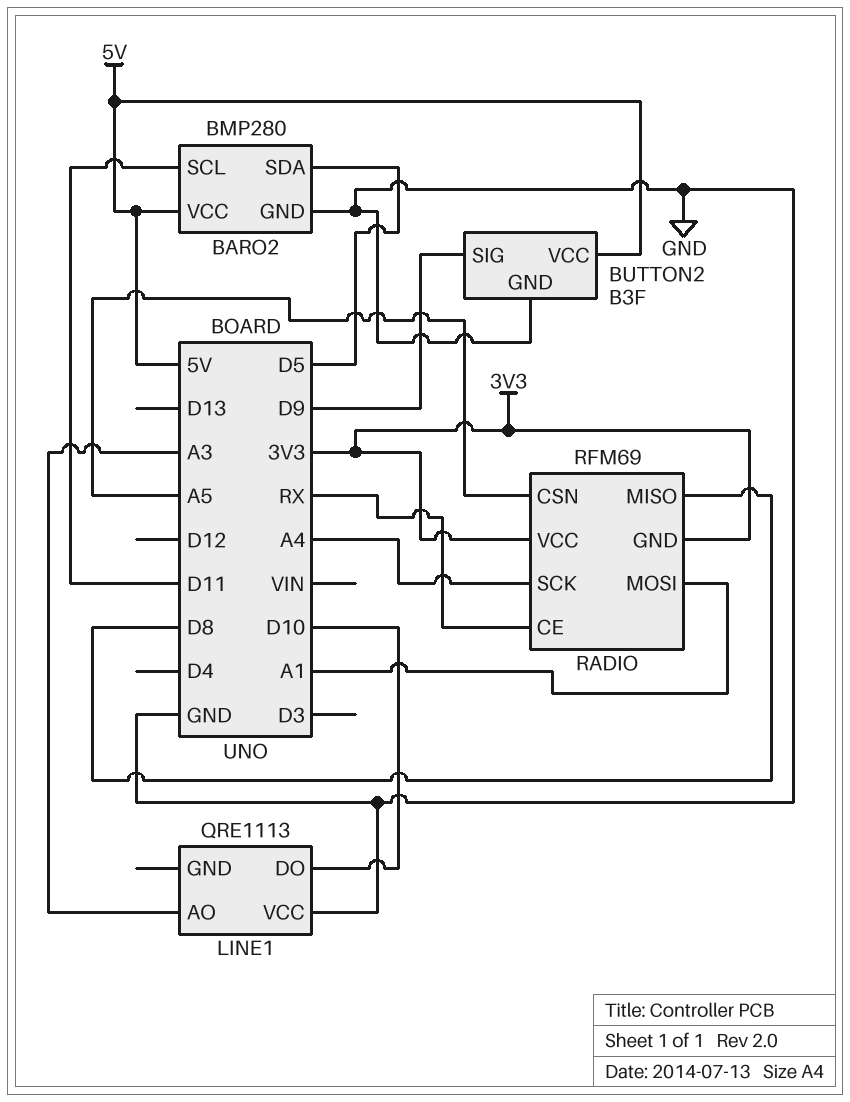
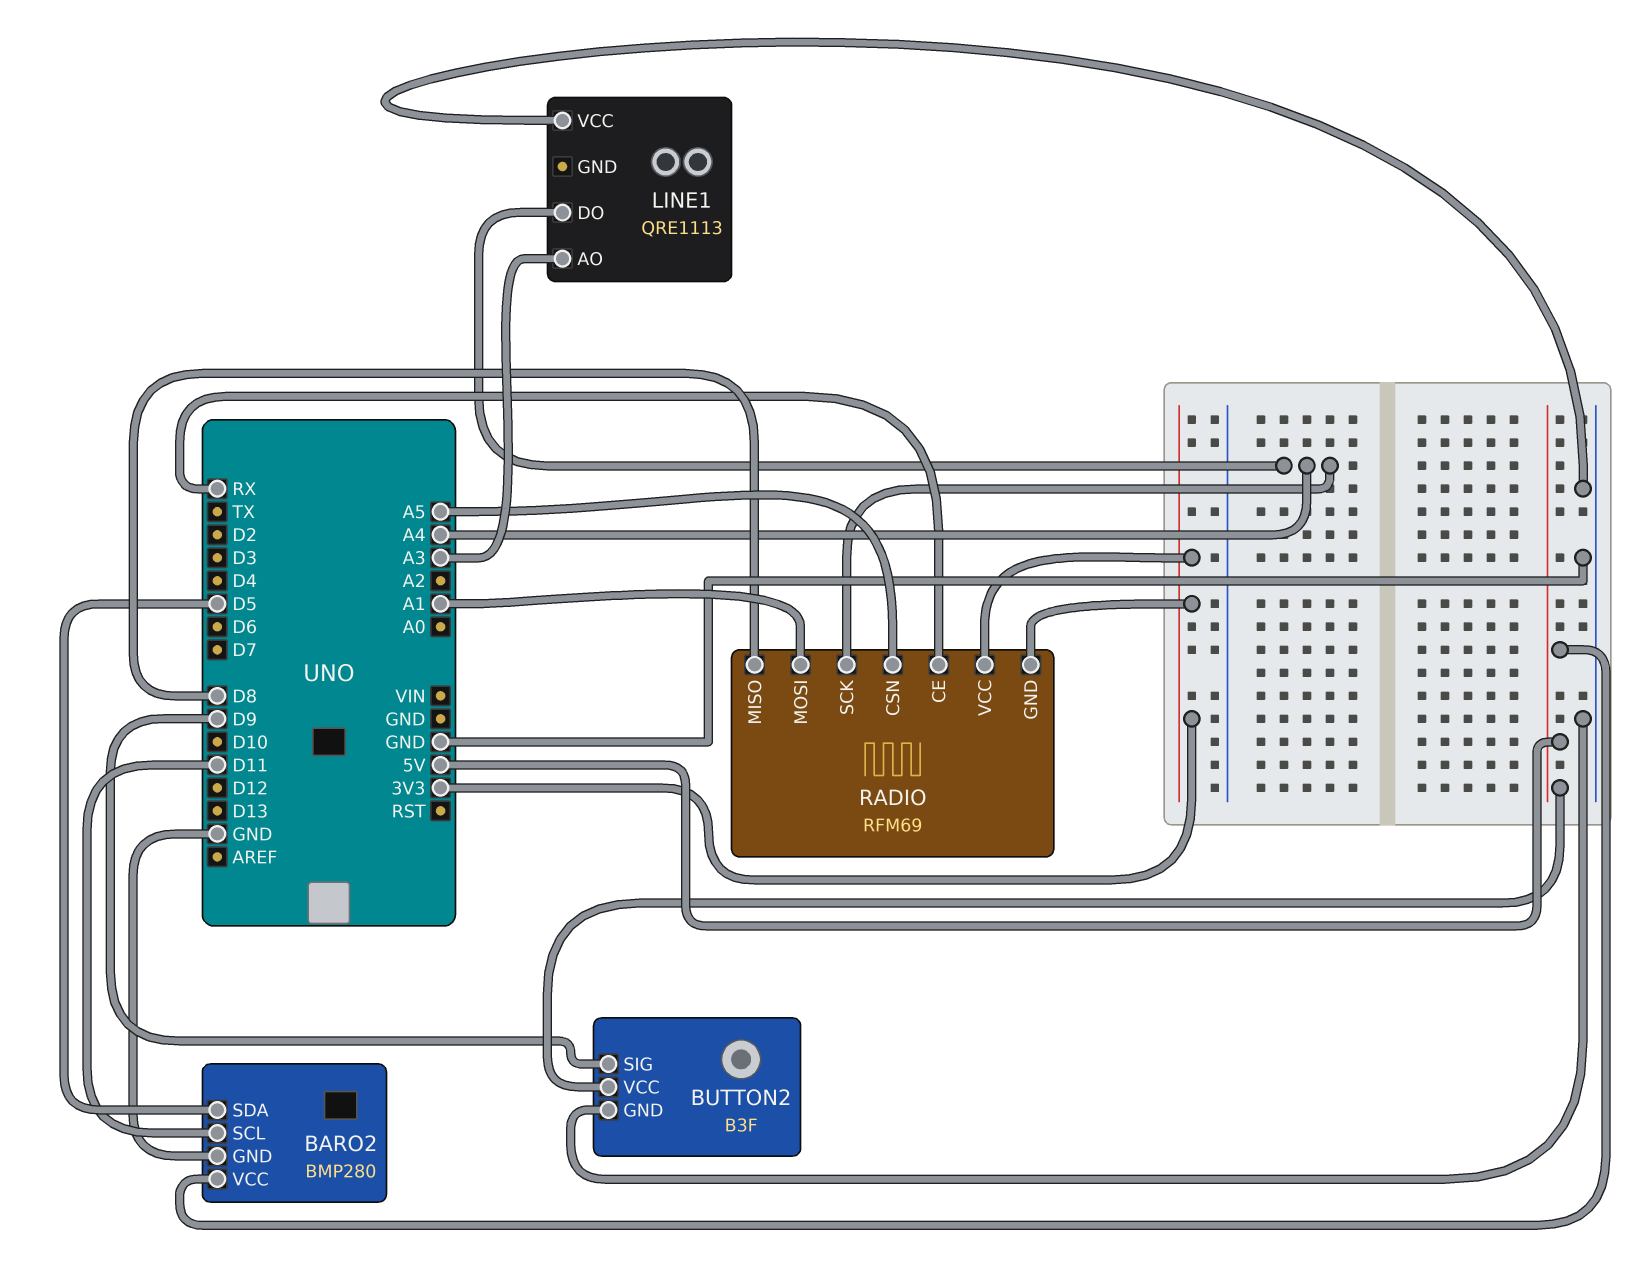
LINE1 pin DO: D10 -> A4

